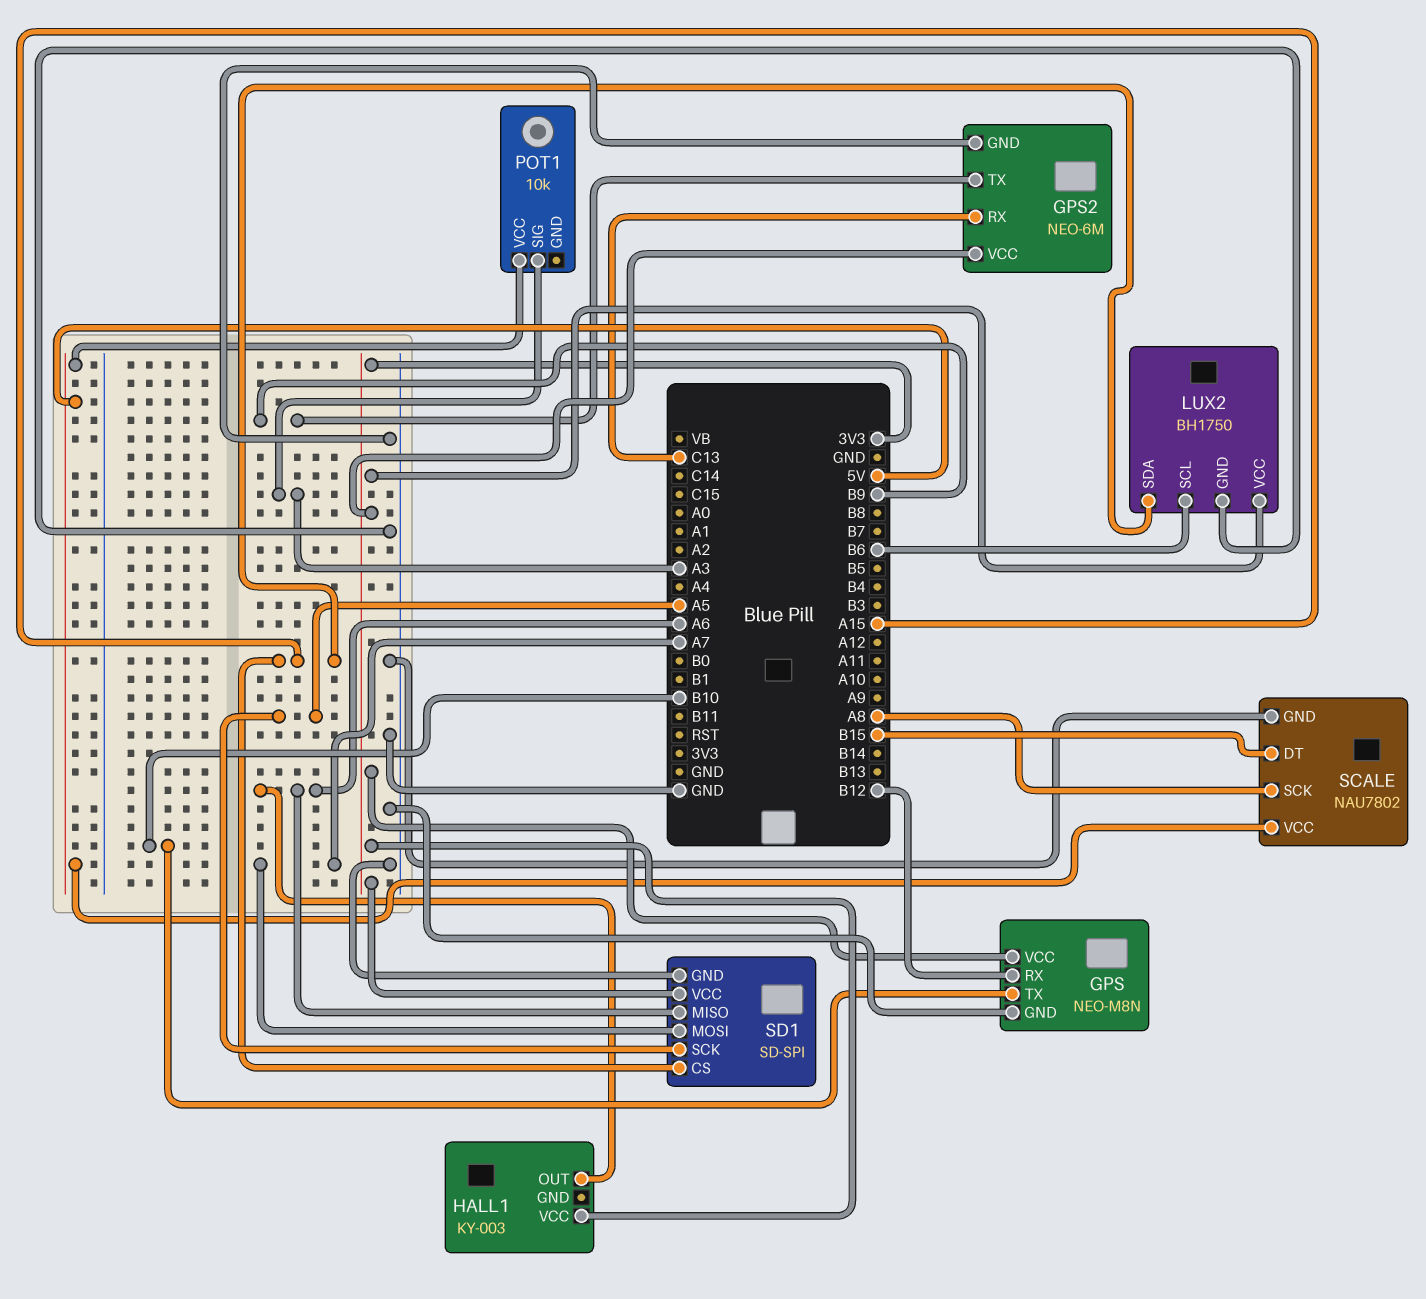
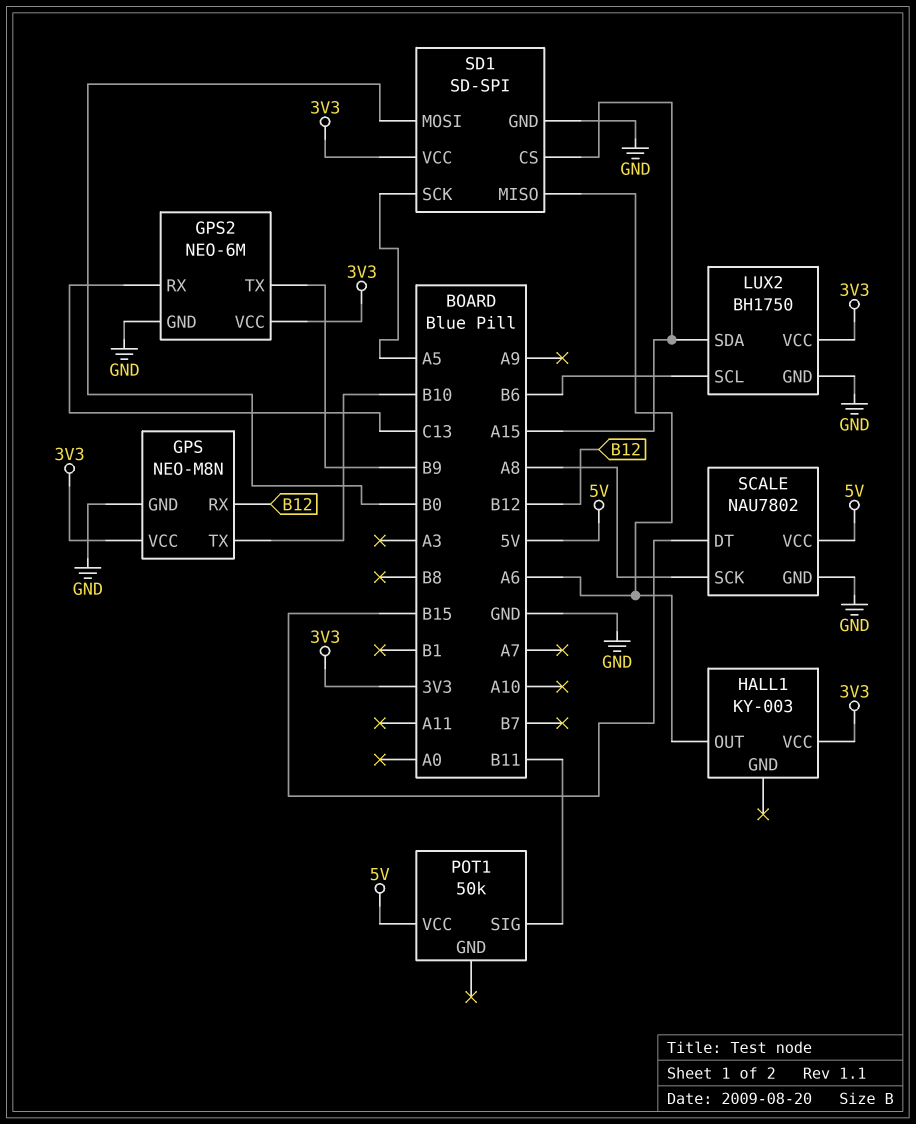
POT1: 10k -> 50k
POT1 pin SIG: A3 -> B11
SD1 pin MOSI: A7 -> B0

